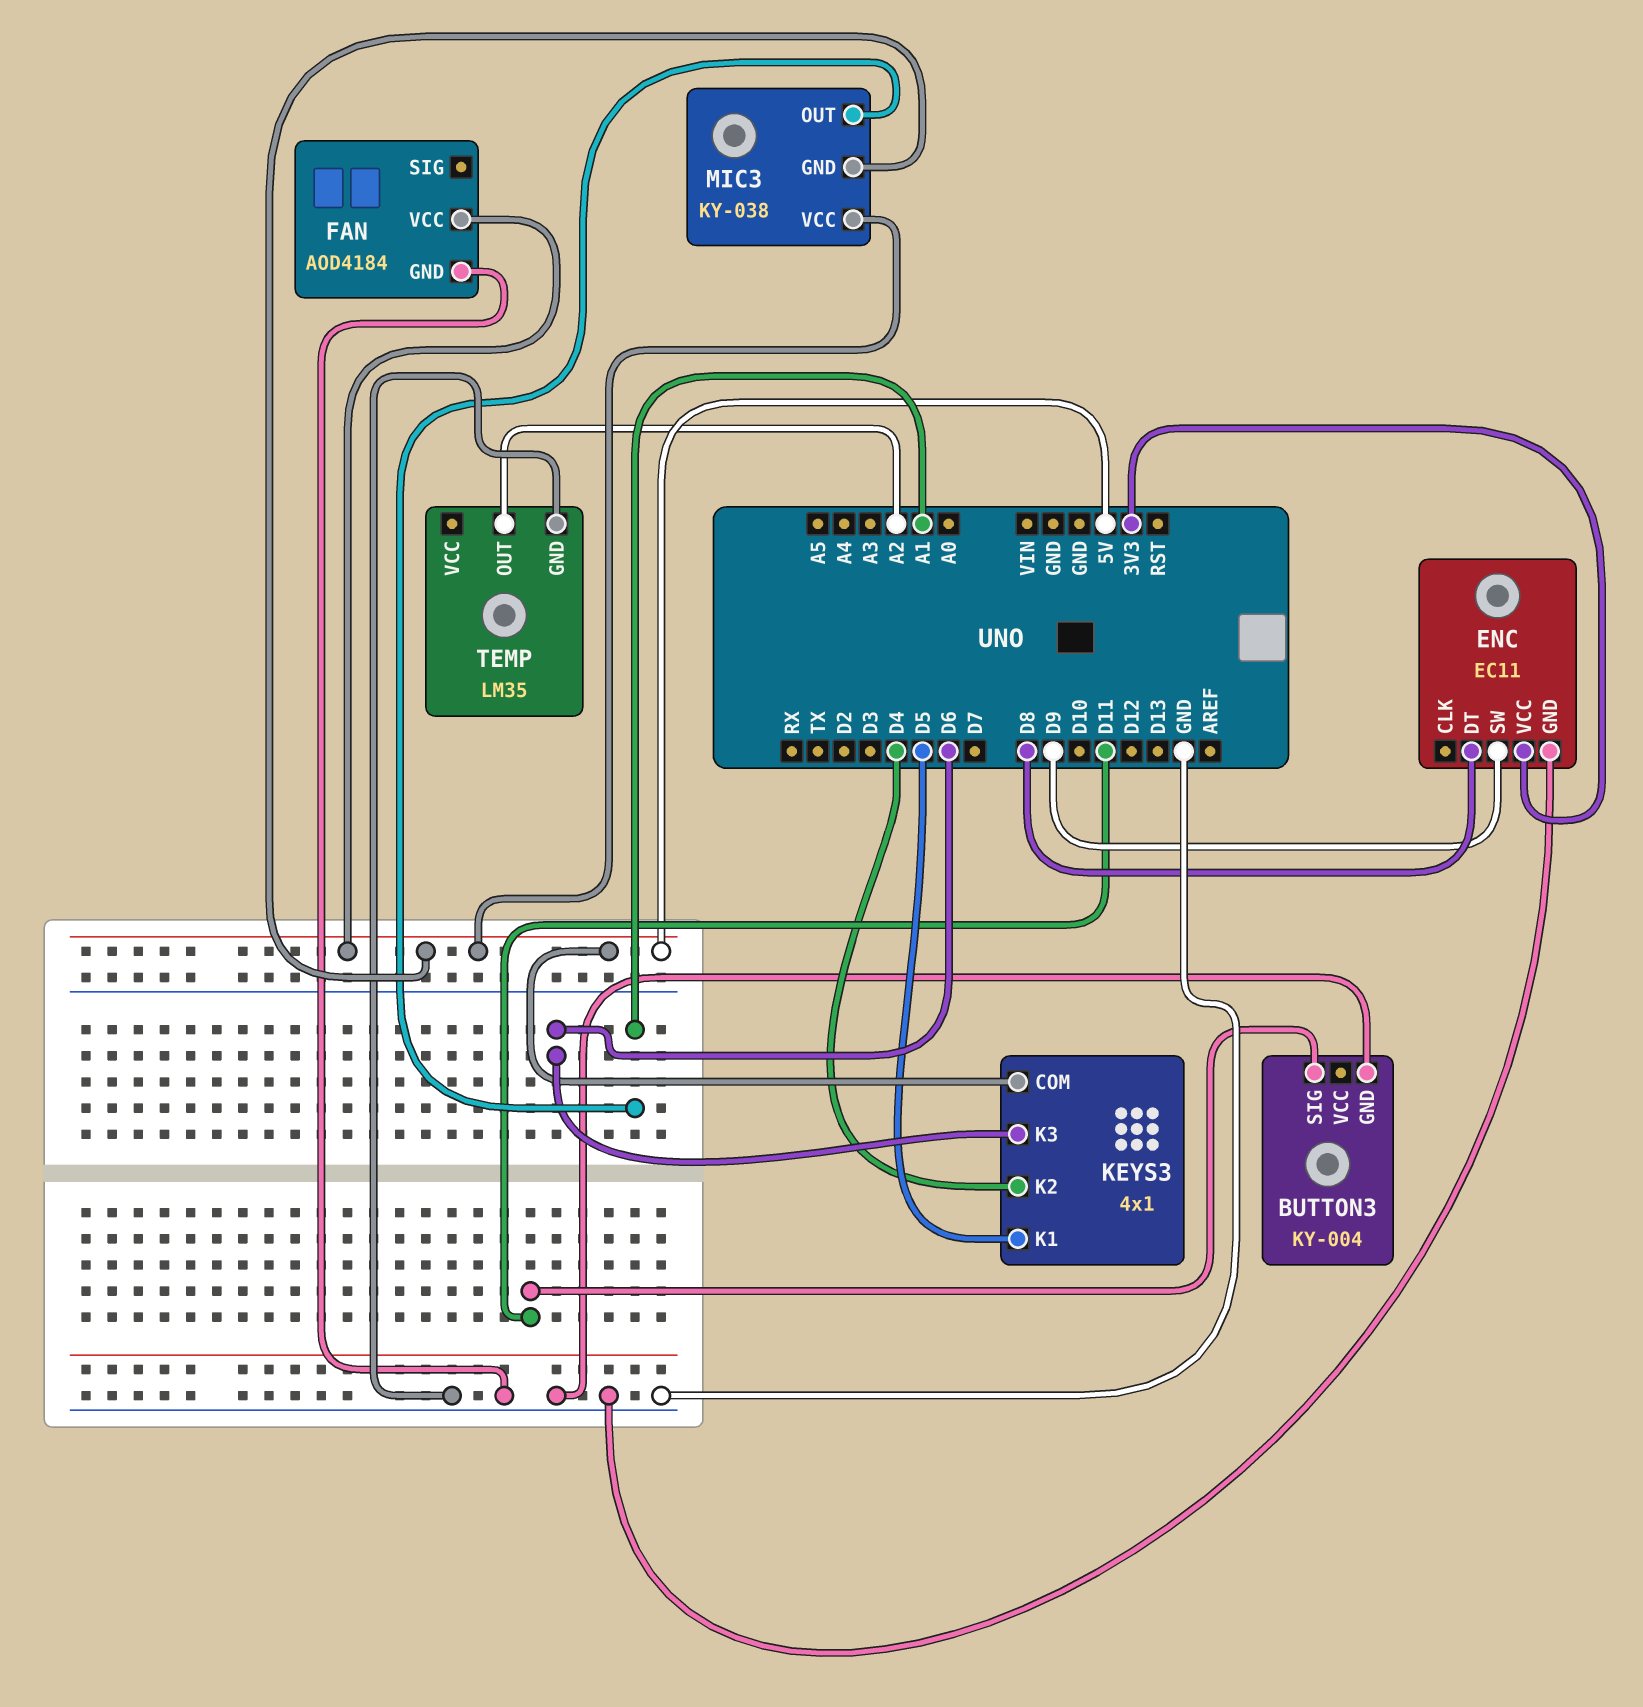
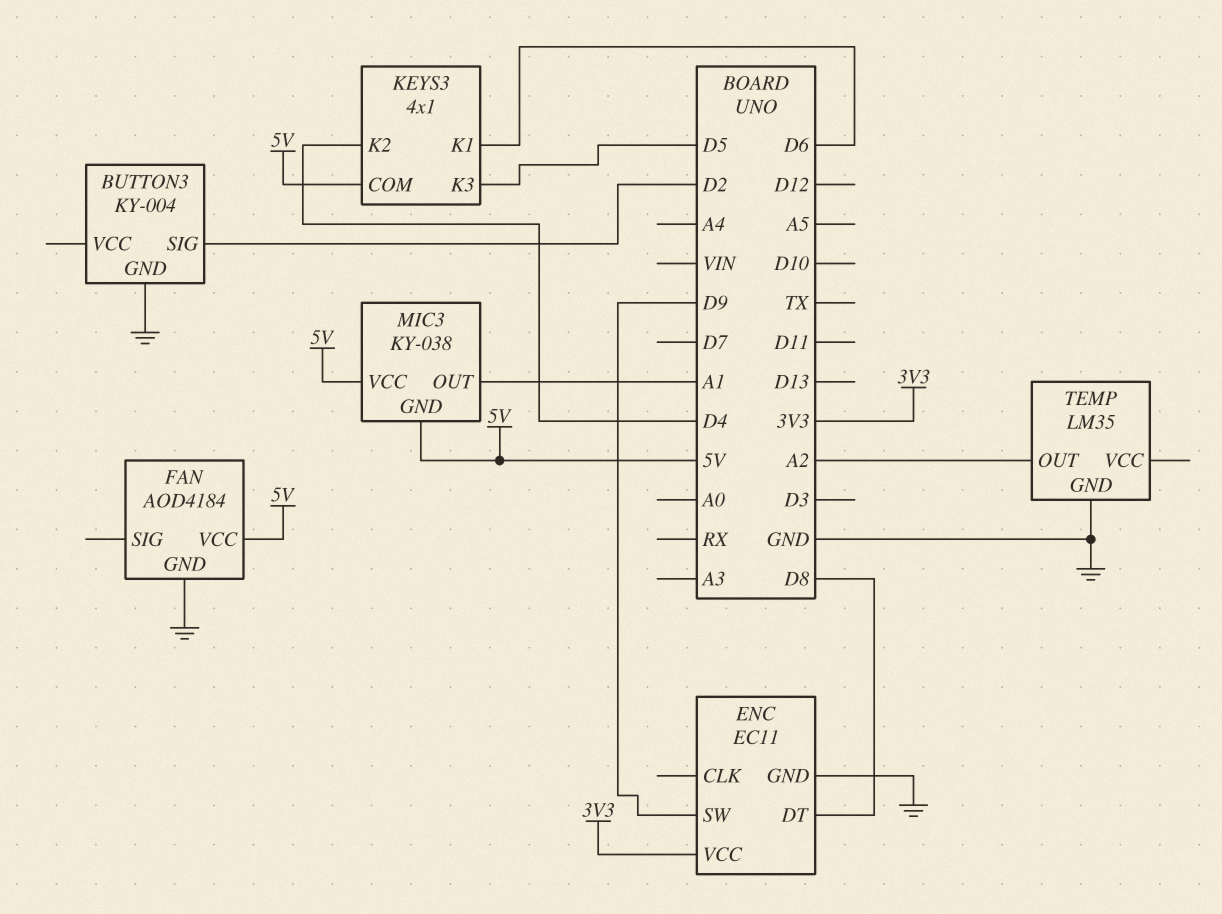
BUTTON3 pin SIG: D11 -> D2
KEYS3 pin K1: D5 -> D6
KEYS3 pin K3: D6 -> D5

